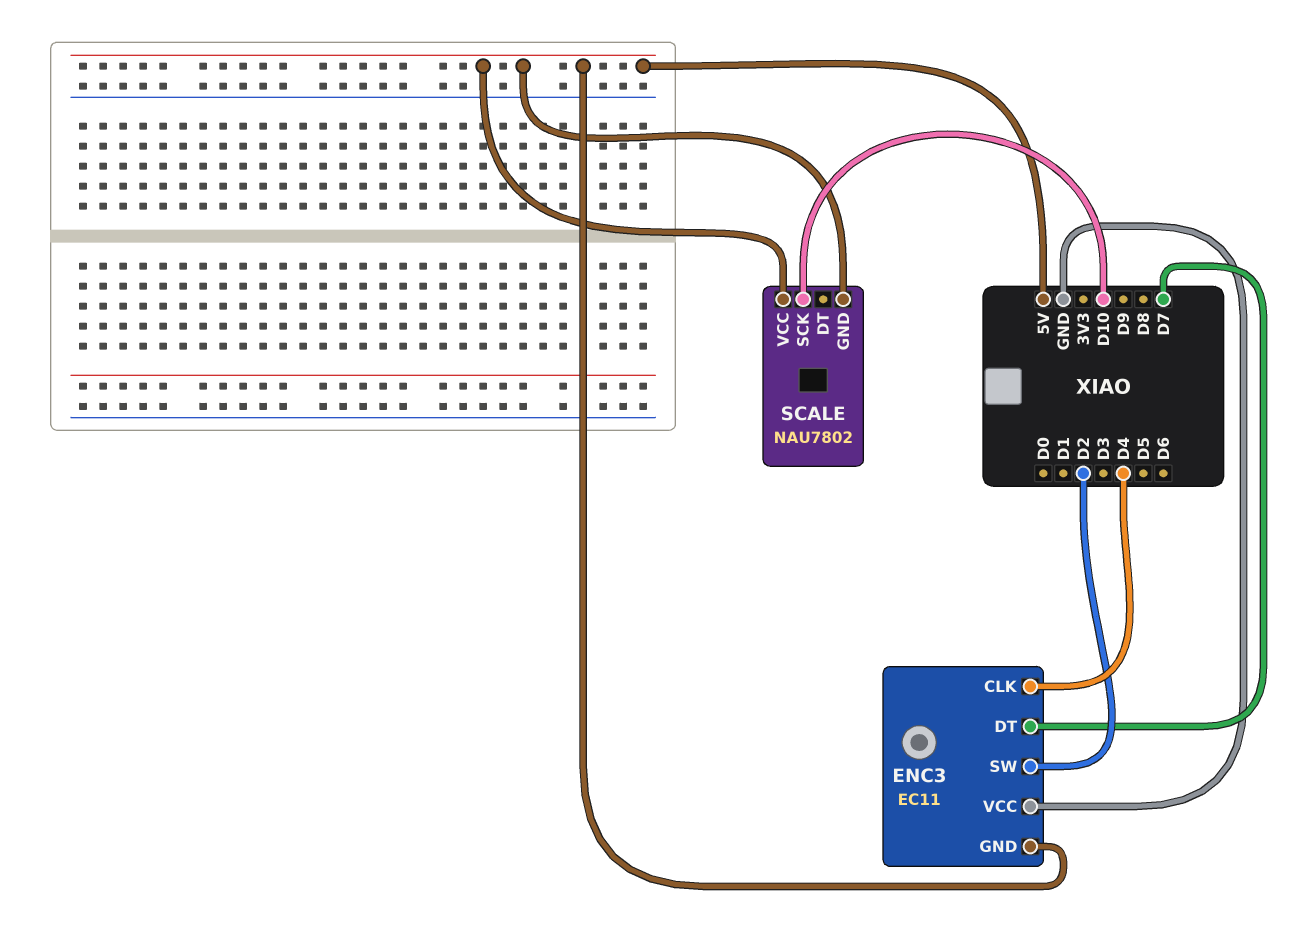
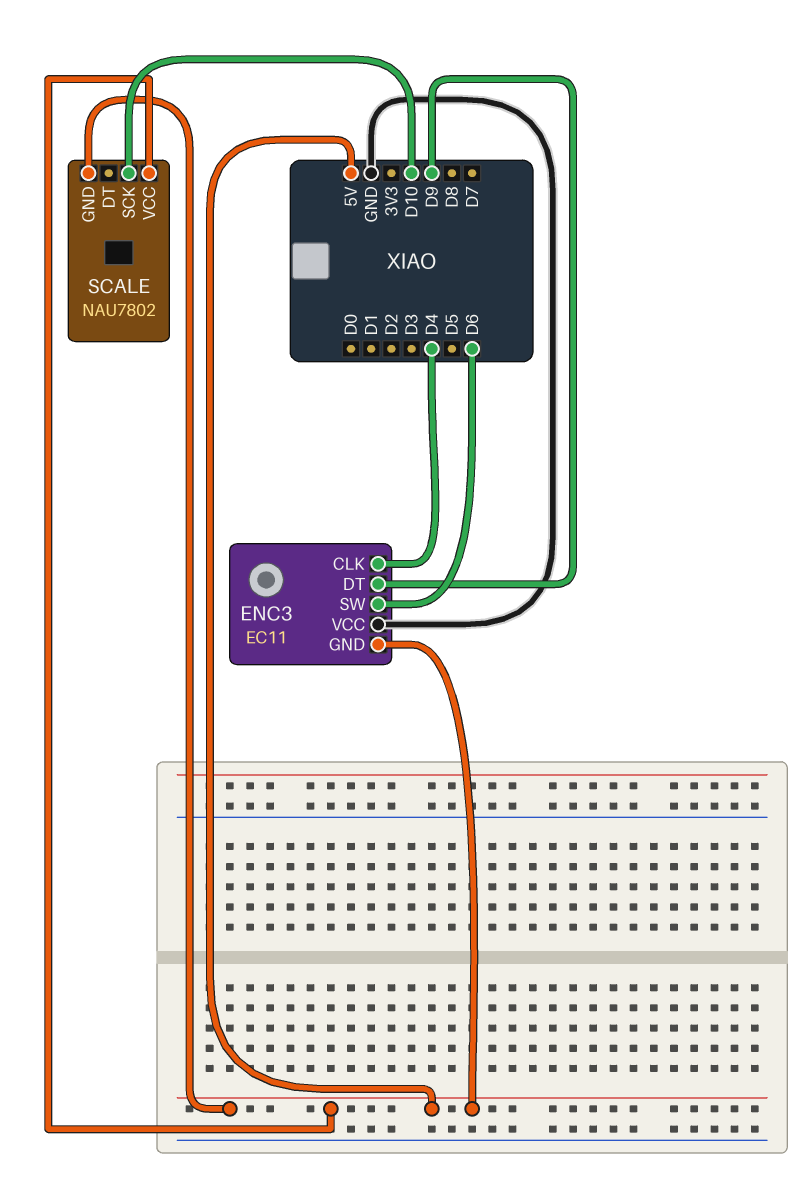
ENC3 pin DT: D7 -> D9
ENC3 pin SW: D2 -> D6

